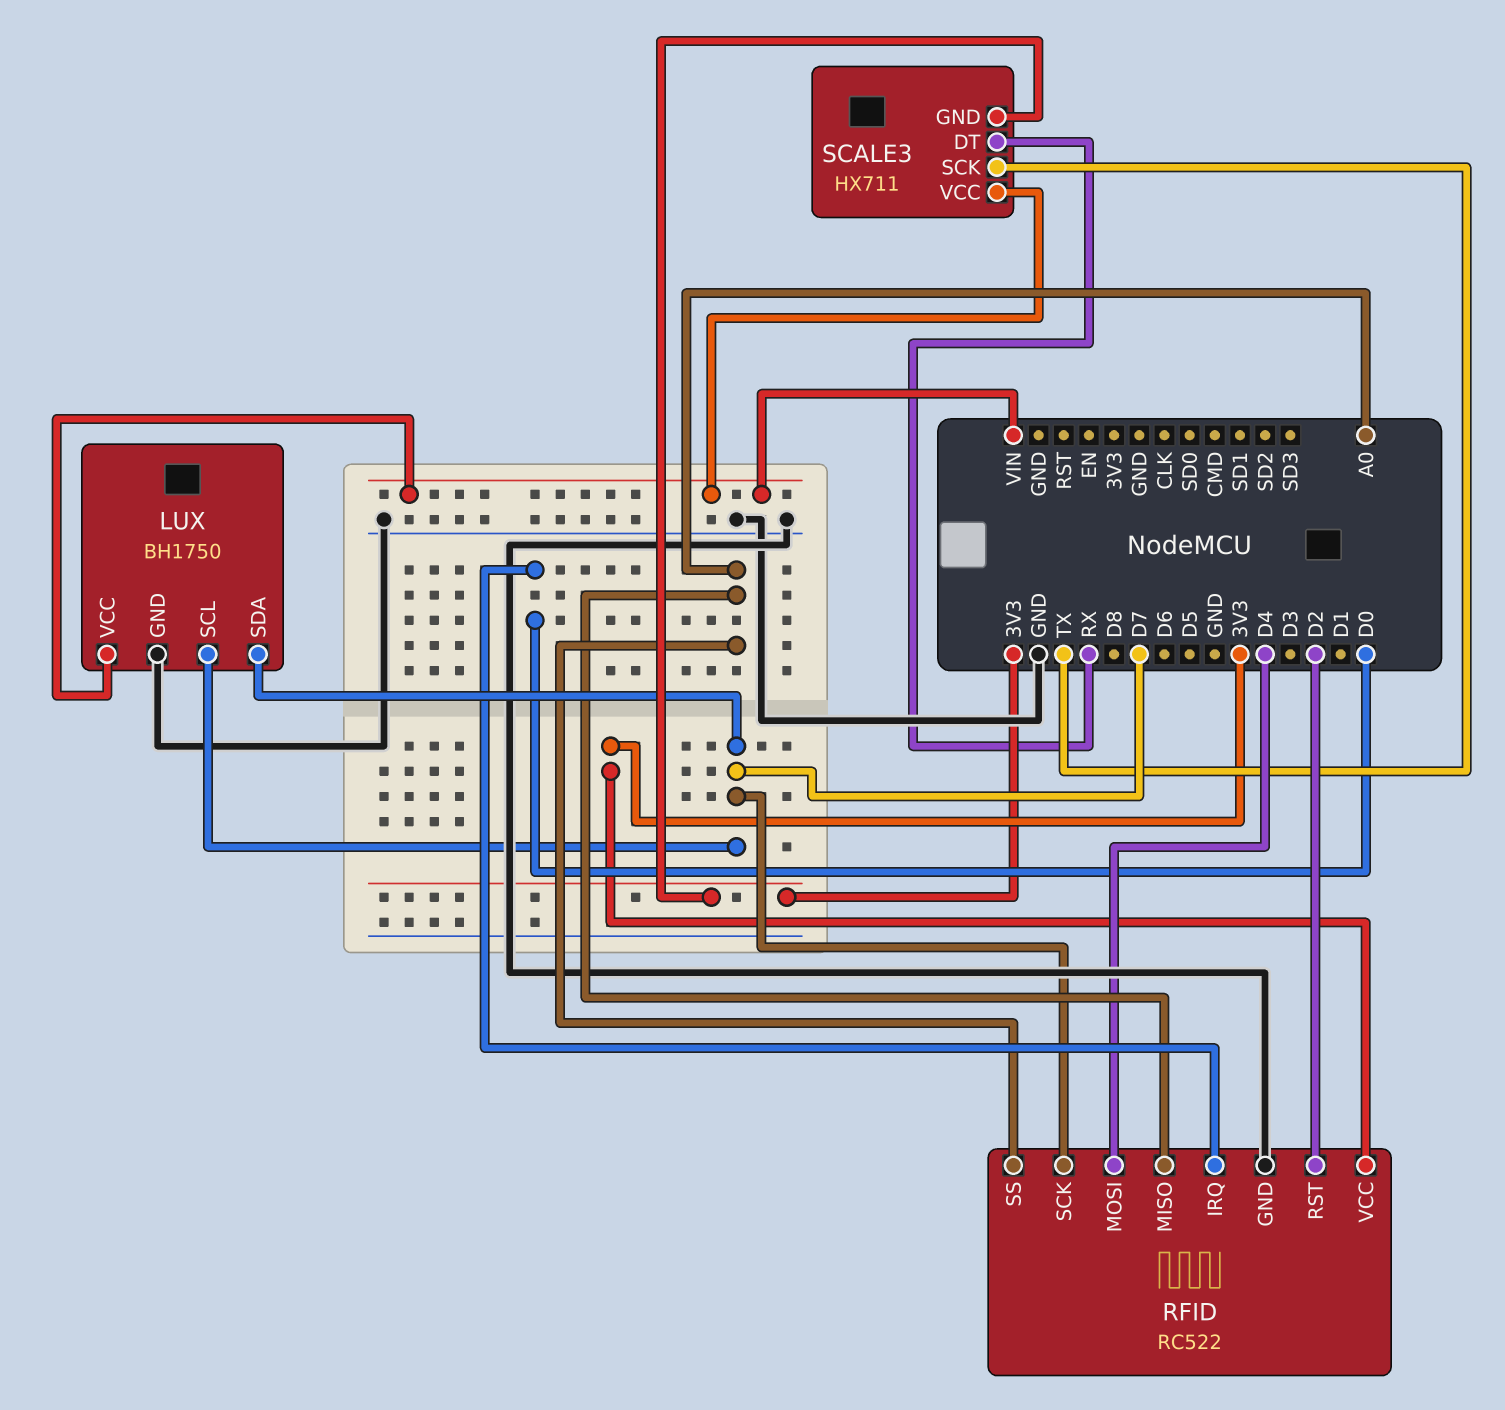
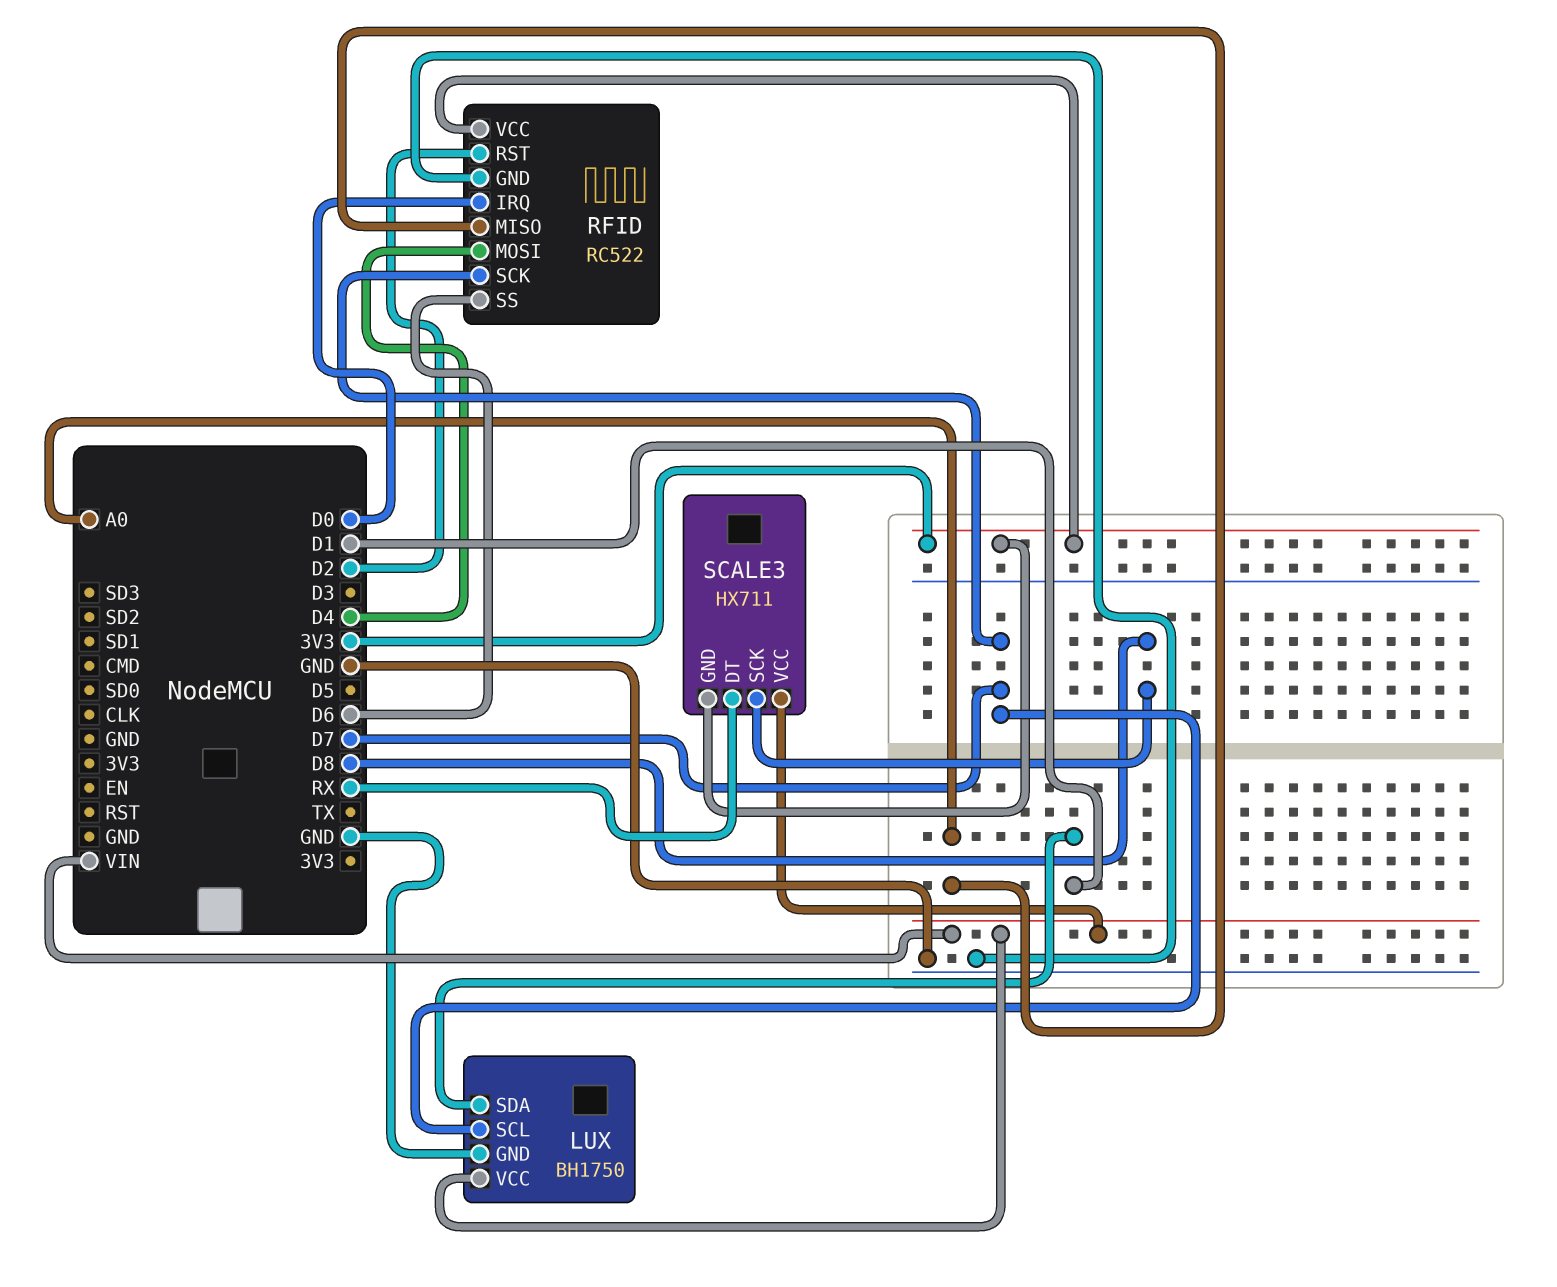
LUX pin SDA: D7 -> D1
RFID pin SS: A0 -> D6
SCALE3 pin SCK: TX -> D8

